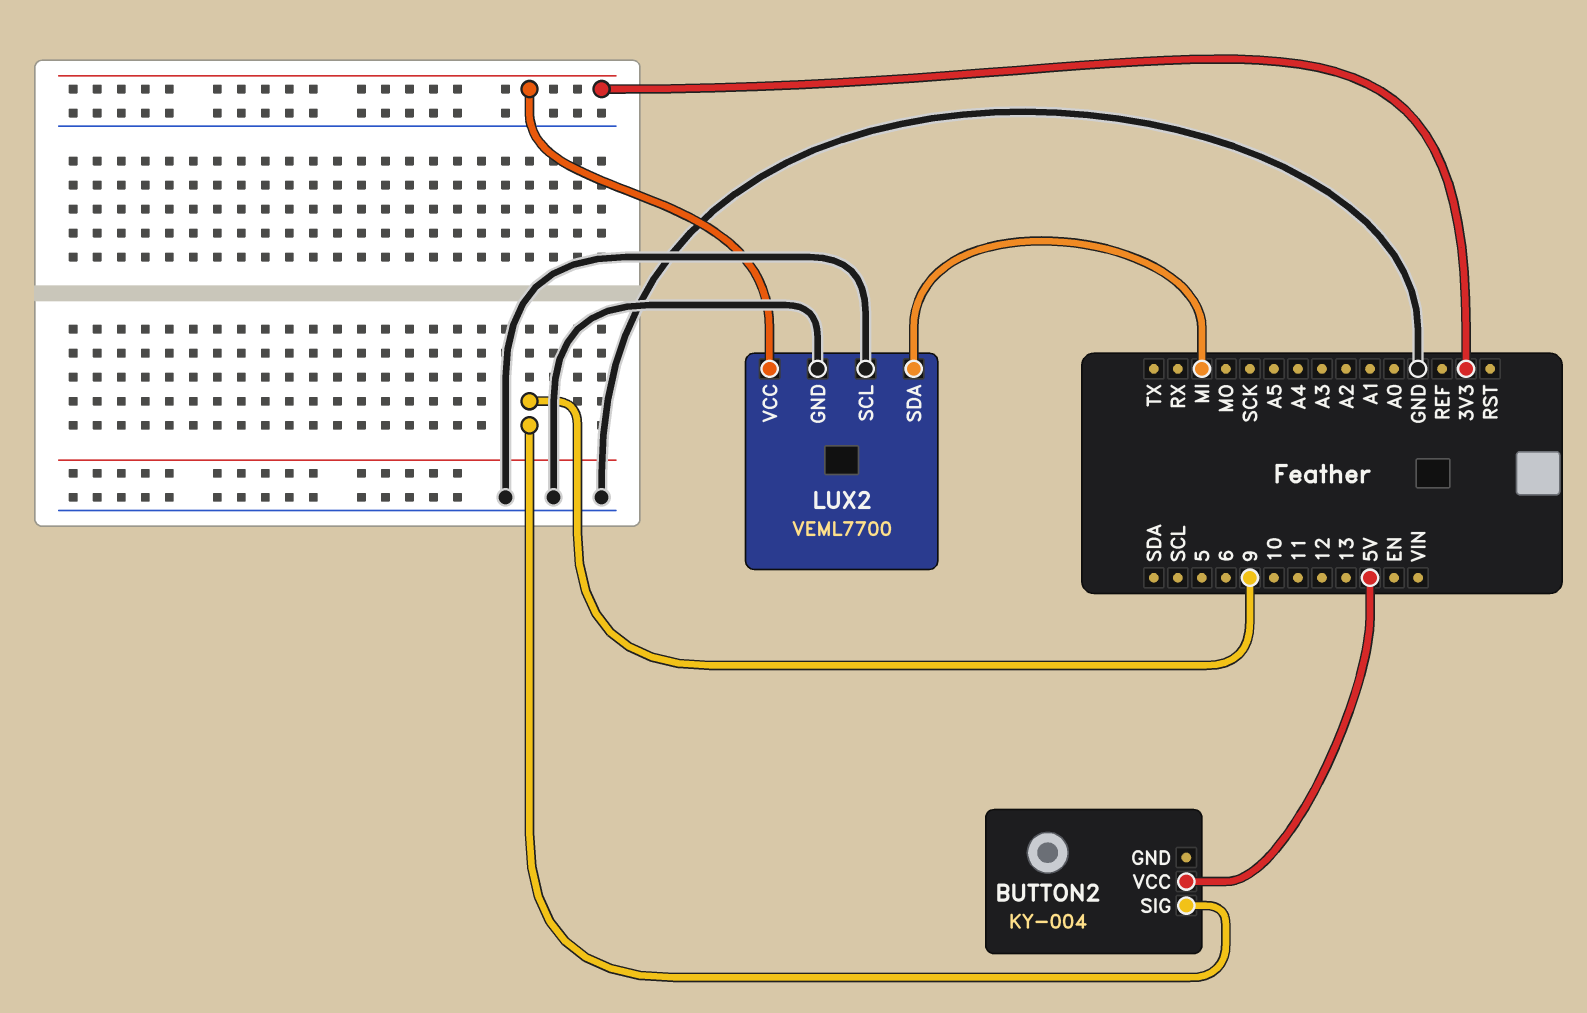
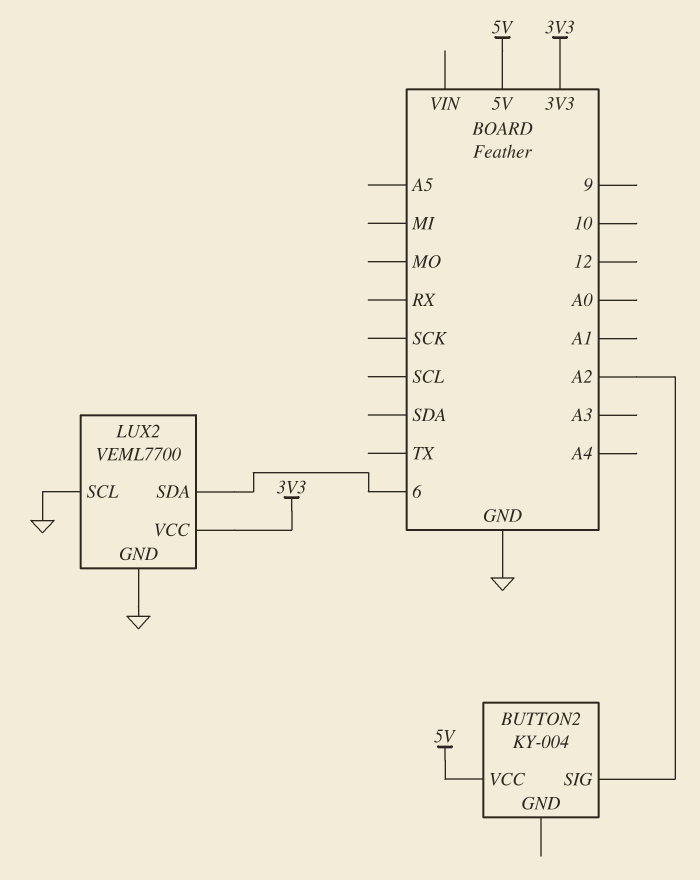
BUTTON2 pin SIG: 9 -> A2
LUX2 pin SDA: MI -> 6

